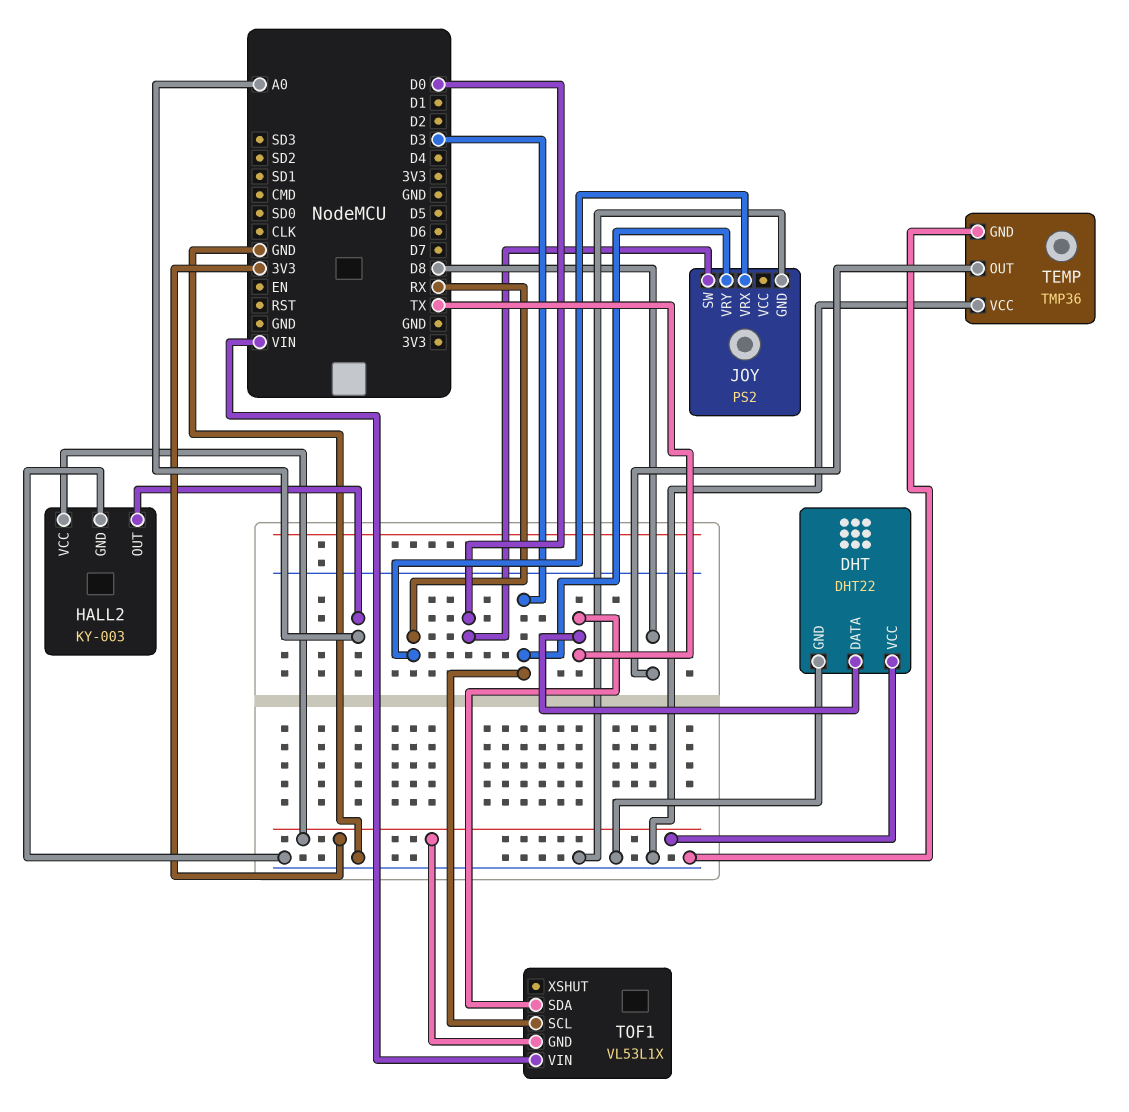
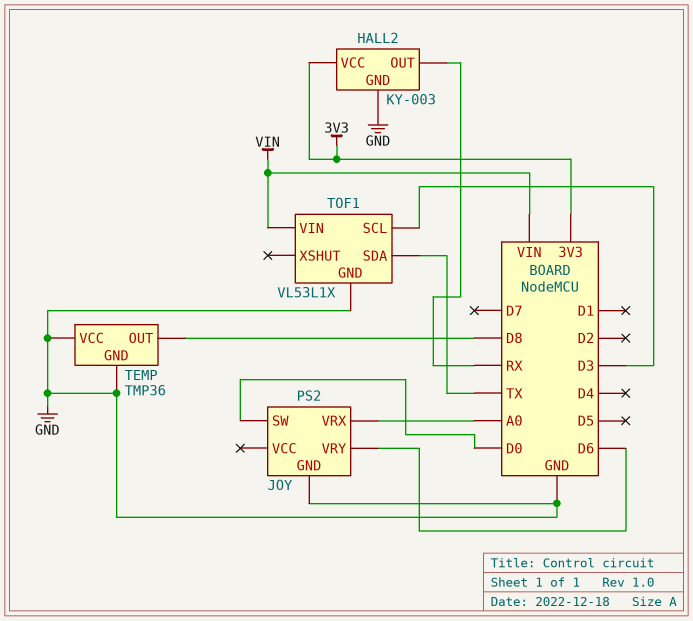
DHT: DHT22 -> none
DHT pin DATA: TX -> none
DHT pin GND: GND -> none
DHT pin VCC: 3V3 -> none
HALL2 pin OUT: A0 -> RX
JOY pin VRX: RX -> A0
JOY pin VRY: D3 -> D6
TOF1 pin GND: 3V3 -> GND

